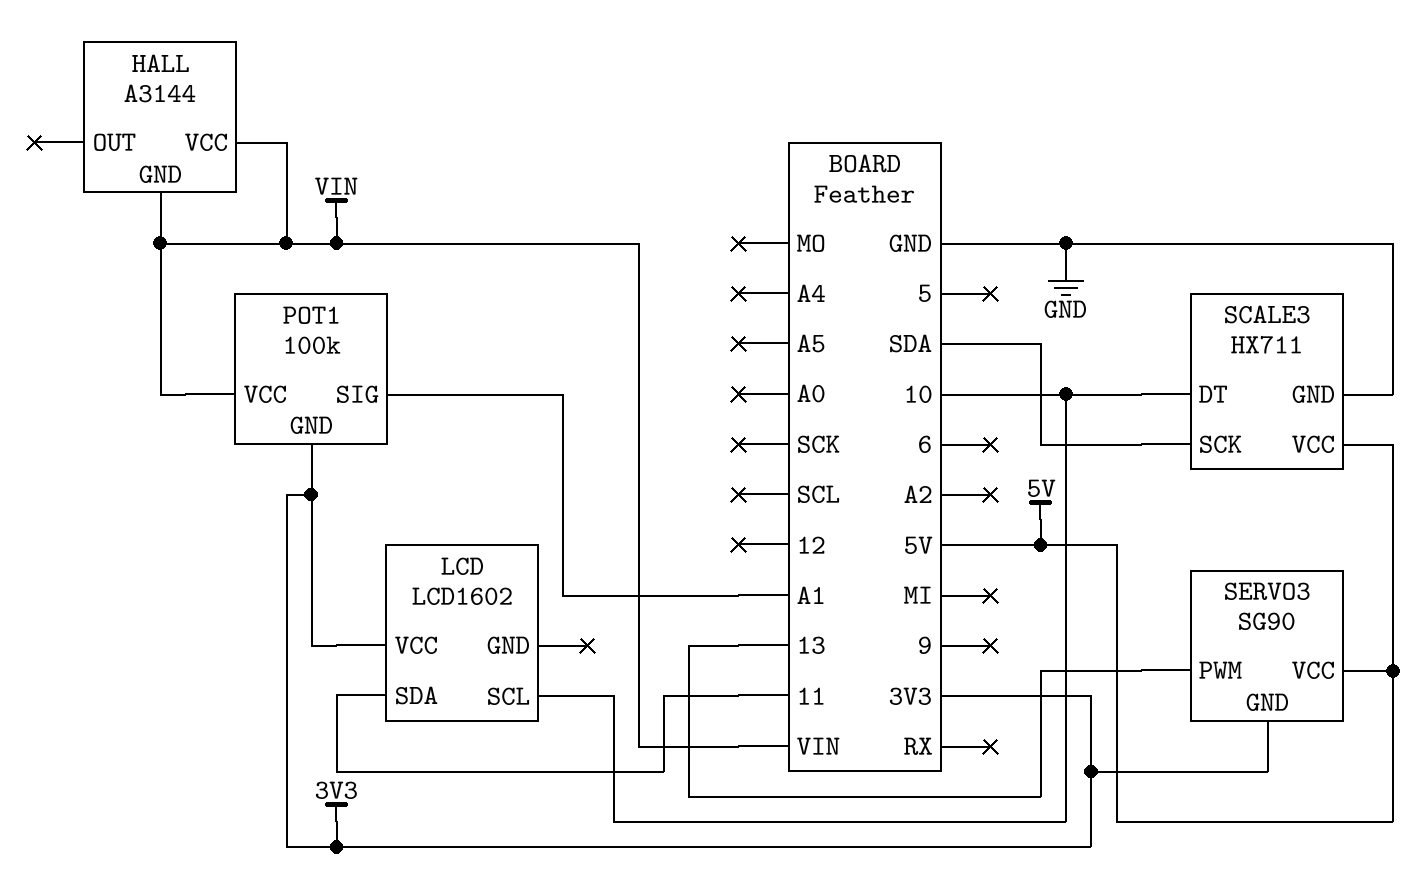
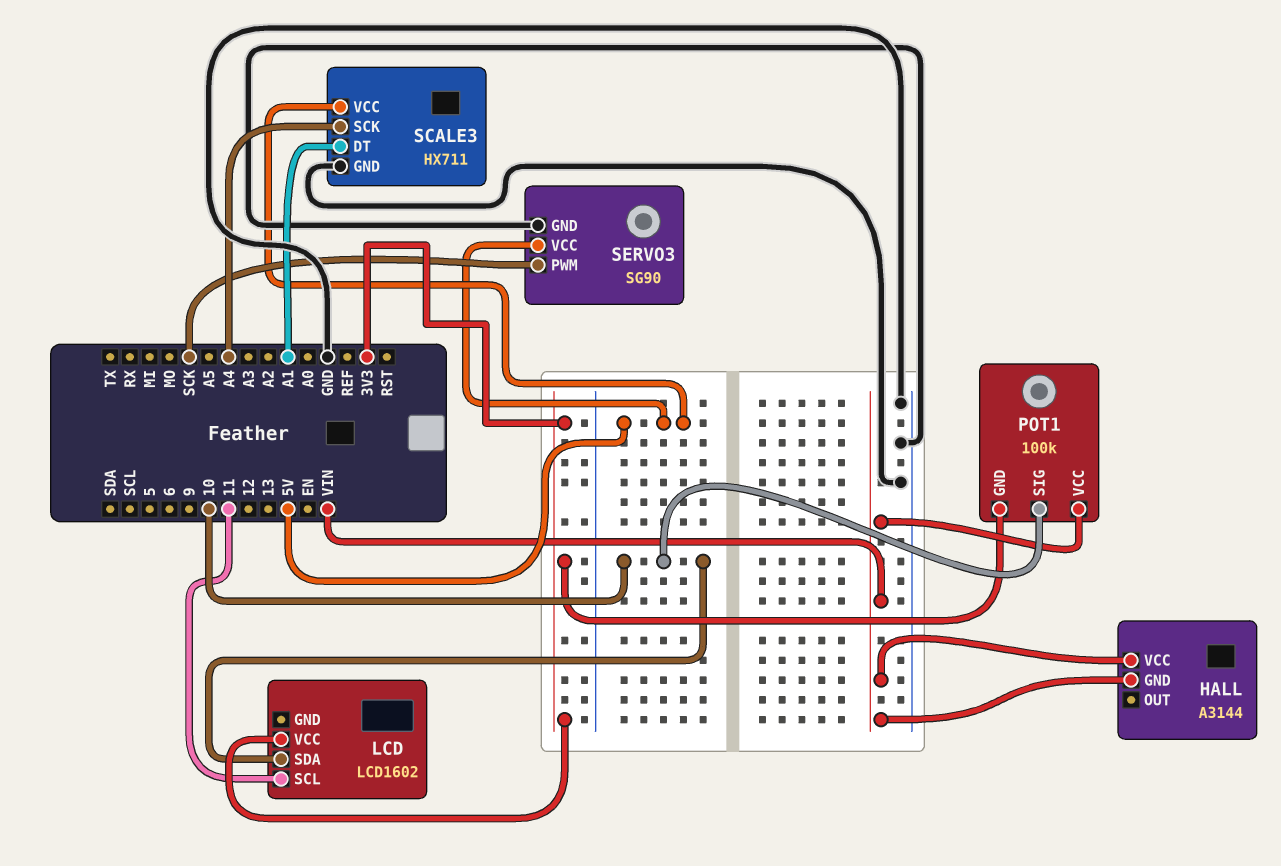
LCD pin SCL: 10 -> 11
LCD pin SDA: 11 -> 10
POT1 pin SIG: A1 -> 10
SCALE3 pin DT: 10 -> A1
SCALE3 pin SCK: SDA -> A4
SERVO3 pin GND: 3V3 -> GND
SERVO3 pin PWM: 13 -> SCK

